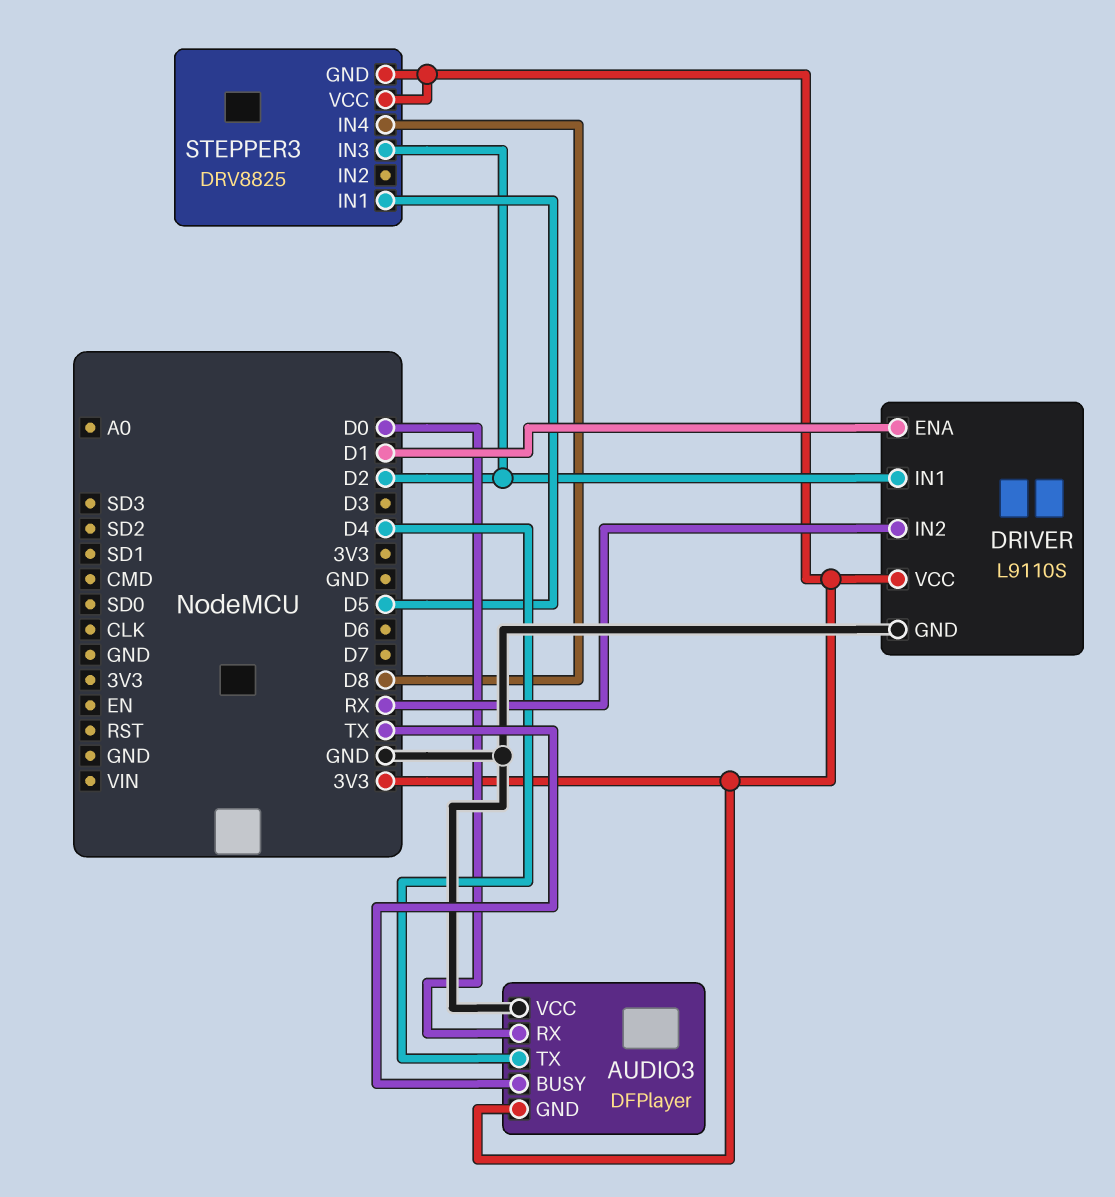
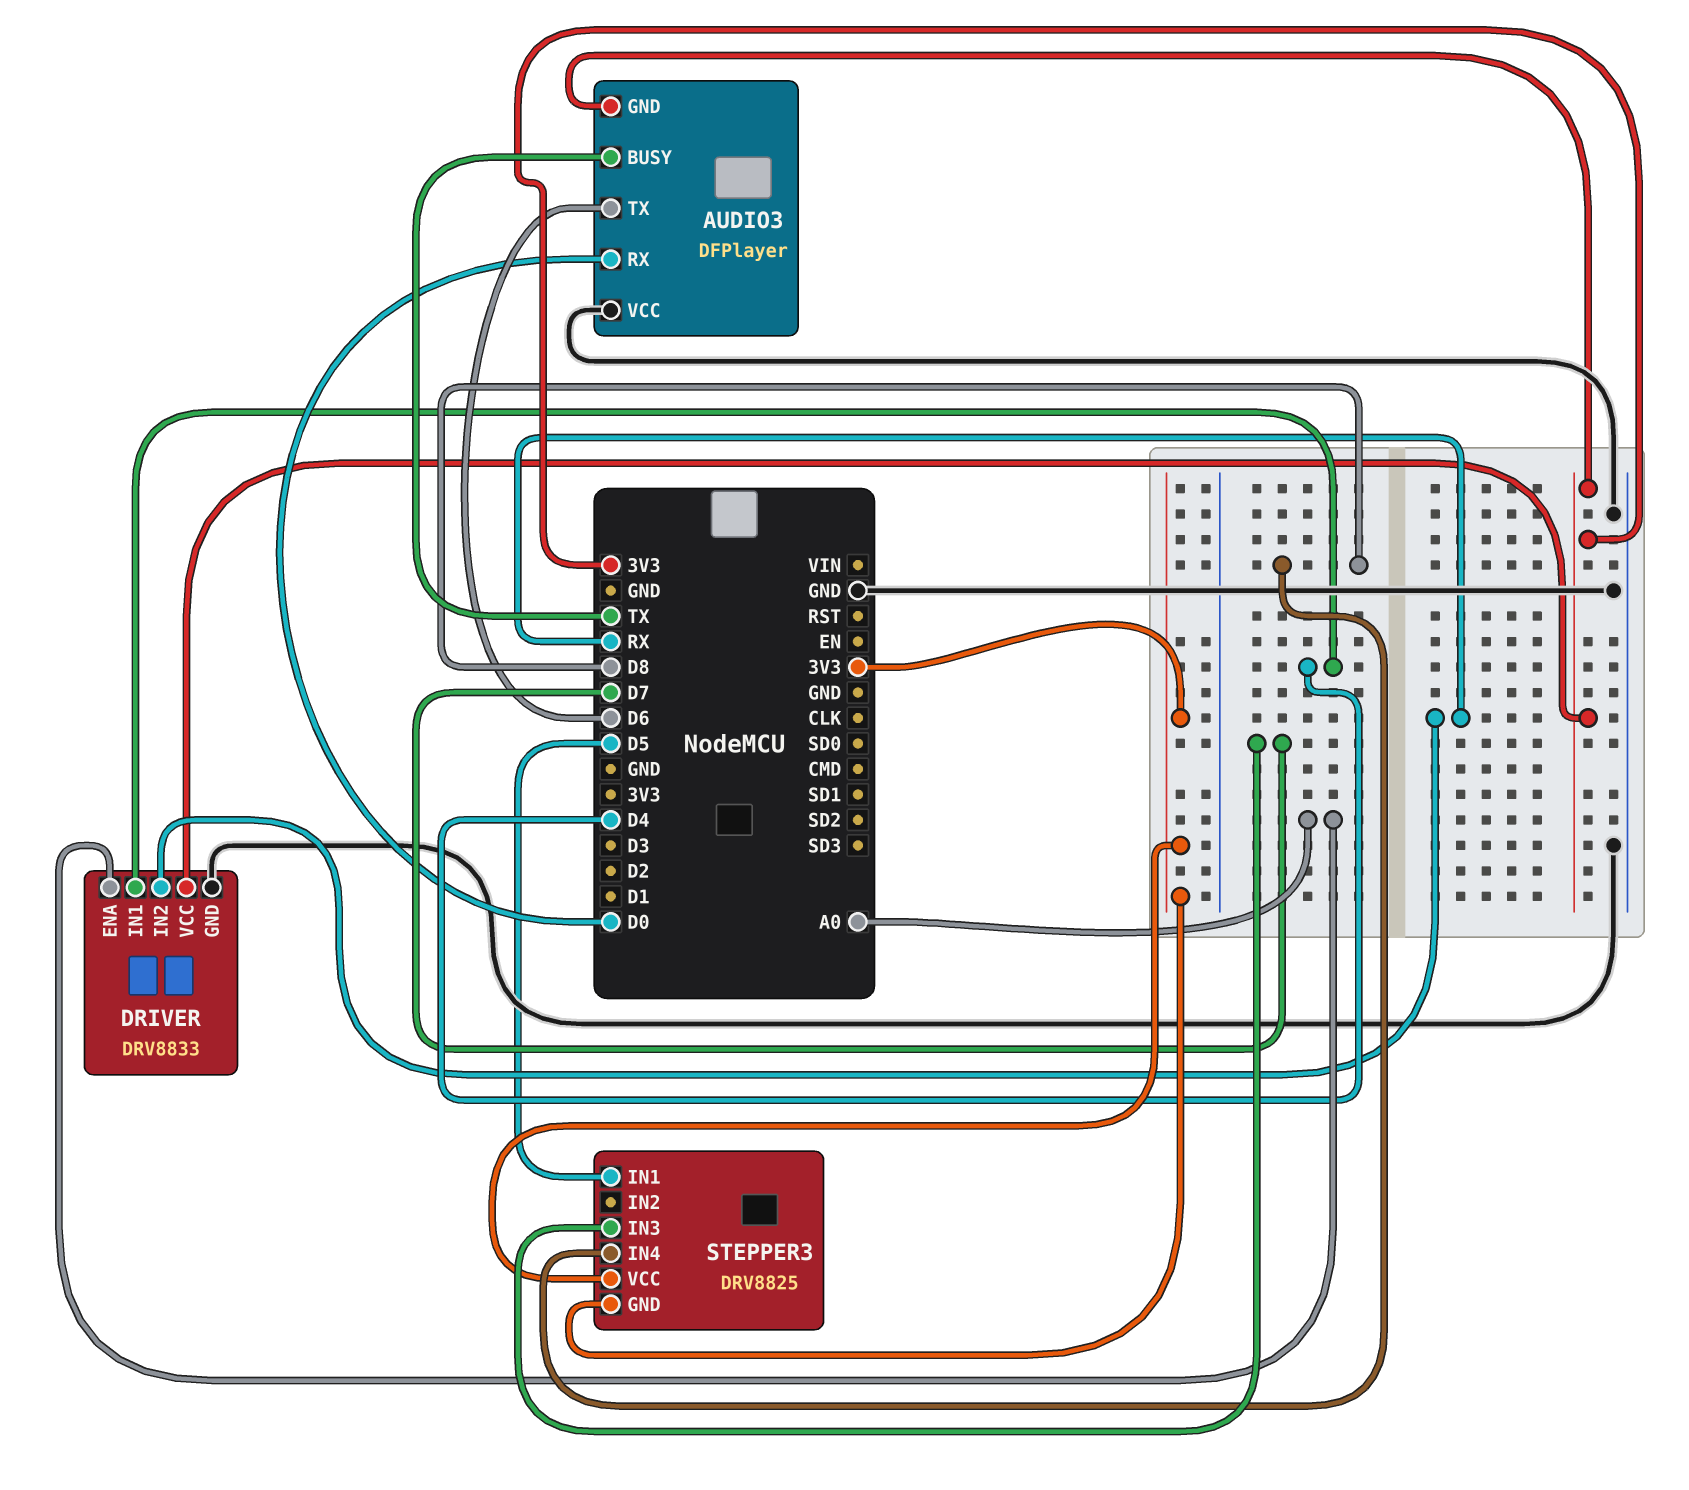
AUDIO3 pin TX: D4 -> D6
DRIVER: L9110S -> DRV8833
DRIVER pin ENA: D1 -> A0
DRIVER pin IN1: D2 -> D4
STEPPER3 pin IN3: D2 -> D7

